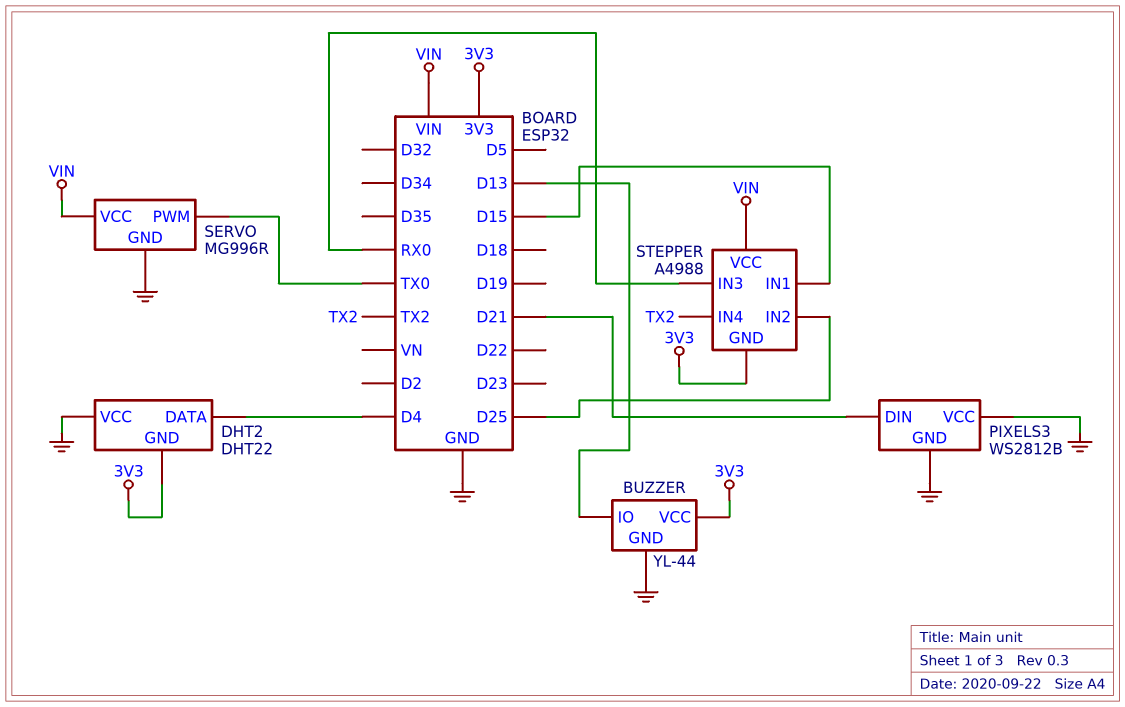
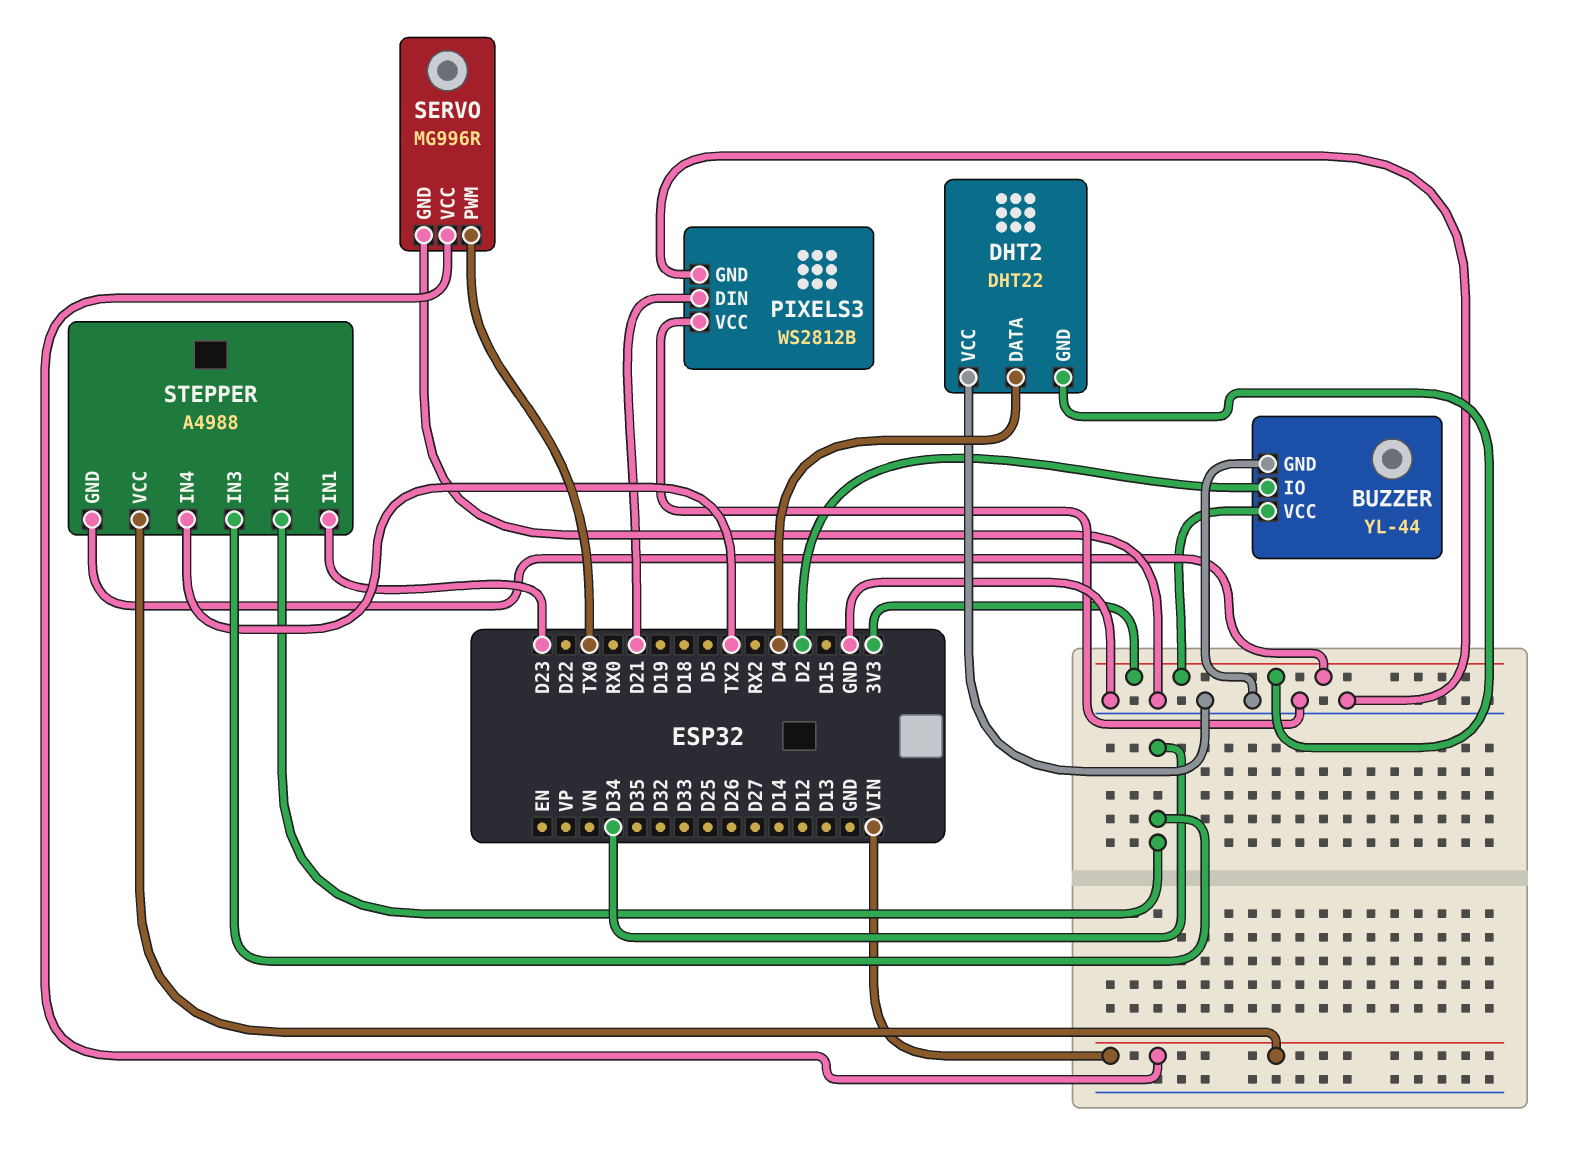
BUZZER pin IO: D13 -> D2
STEPPER pin IN1: D15 -> D23
STEPPER pin IN2: D25 -> D34
STEPPER pin IN3: RX0 -> D34

